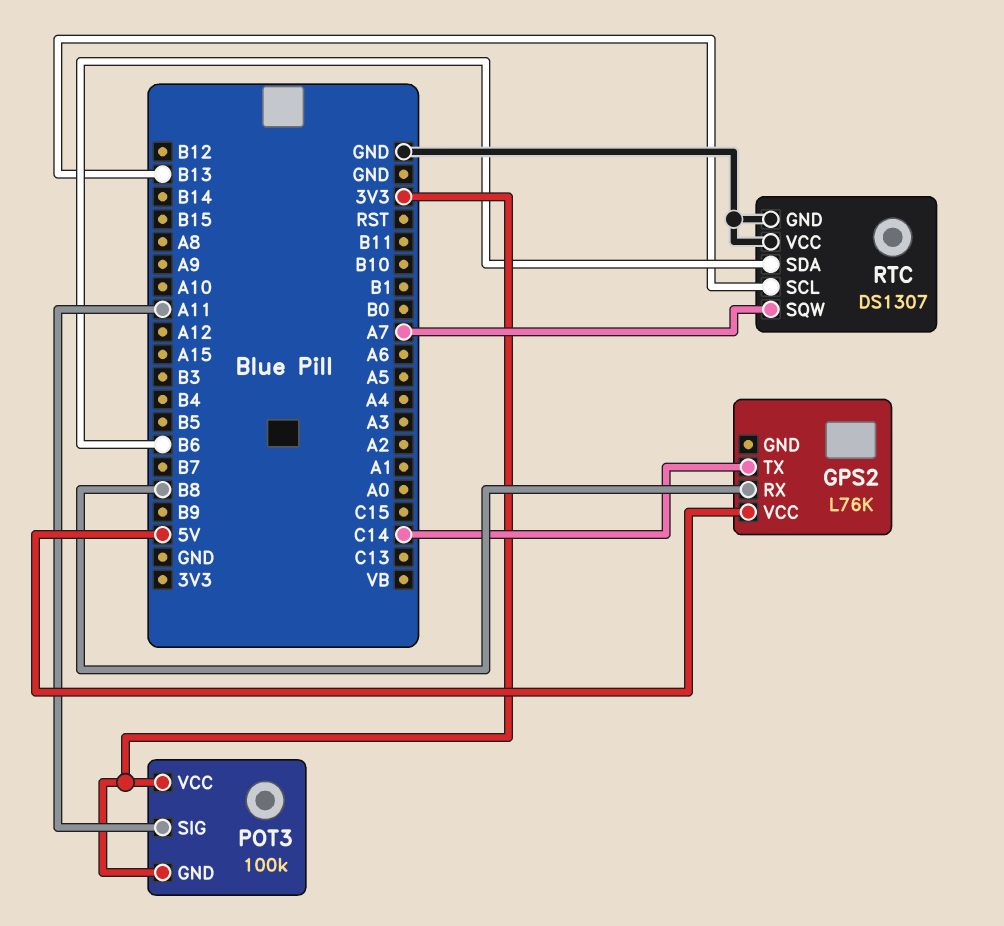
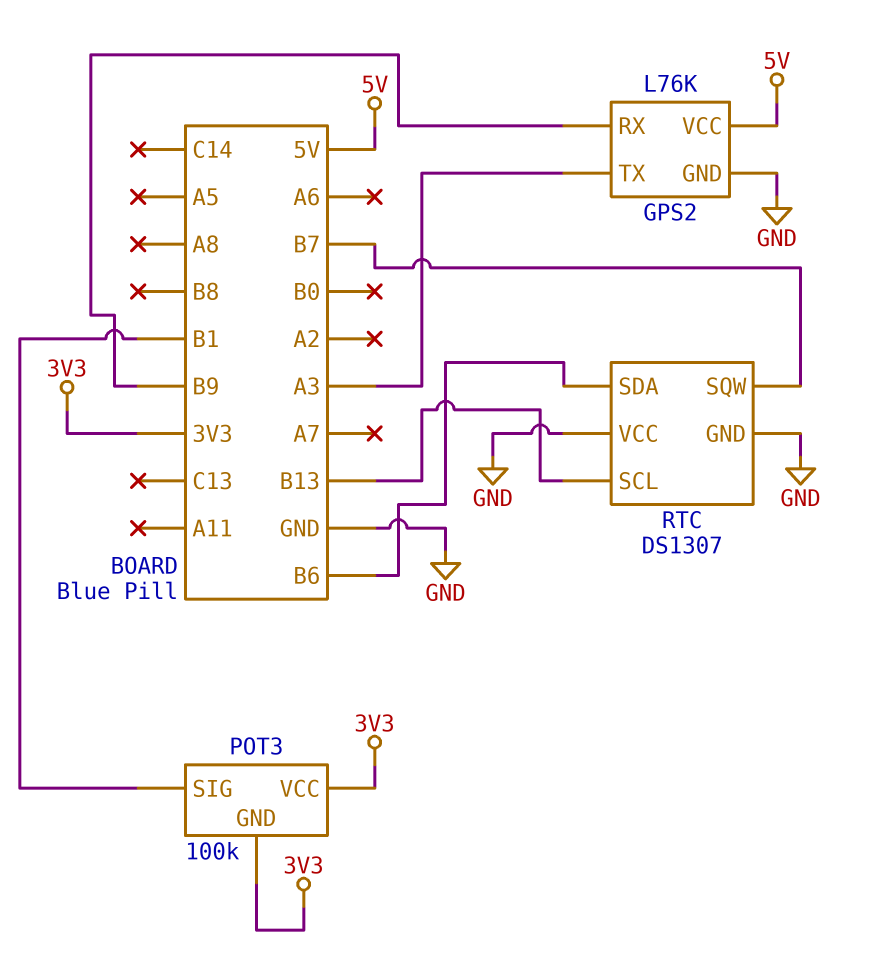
GPS2 pin GND: none -> GND
GPS2 pin RX: B8 -> B9
GPS2 pin TX: C14 -> A3
POT3 pin SIG: A11 -> B1
RTC pin SQW: A7 -> B7

